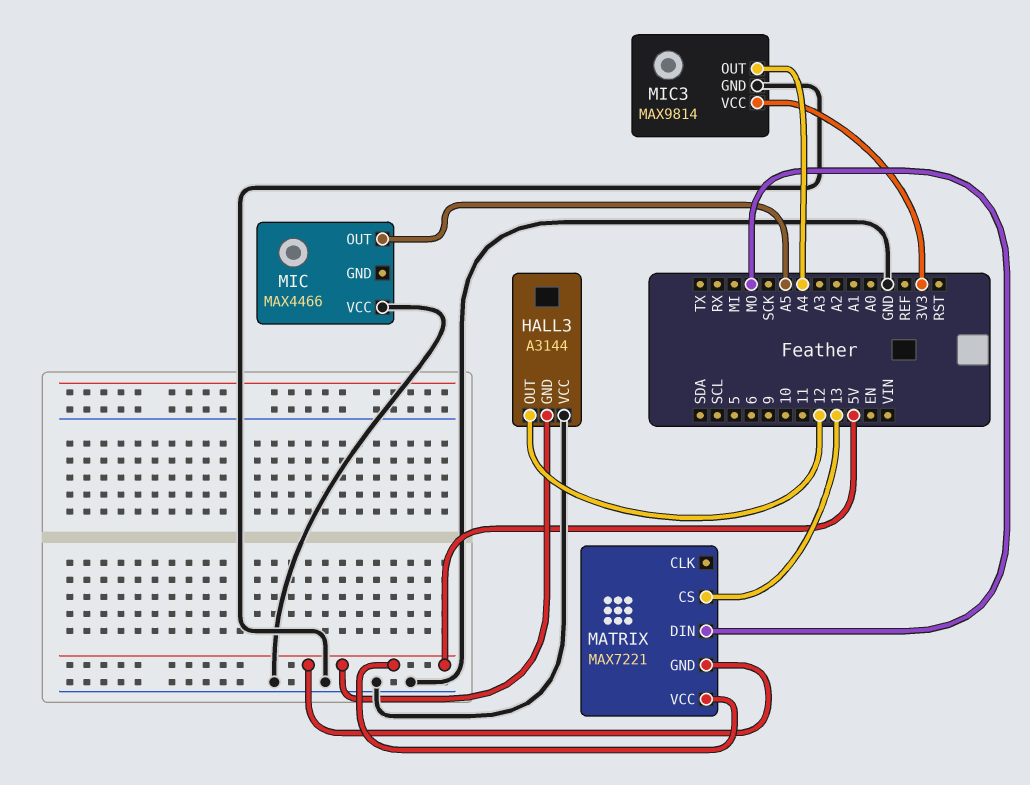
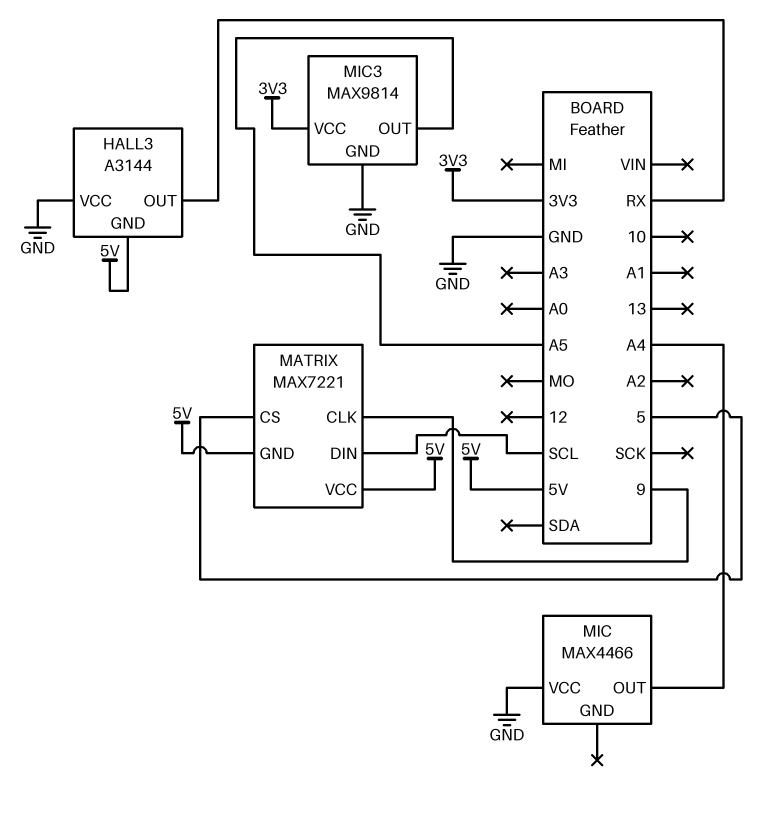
HALL3 pin OUT: 12 -> RX
MATRIX pin CLK: none -> 9
MATRIX pin CS: 13 -> 5
MATRIX pin DIN: MO -> SCL
MIC pin OUT: A5 -> A4
MIC3 pin OUT: A4 -> A5

